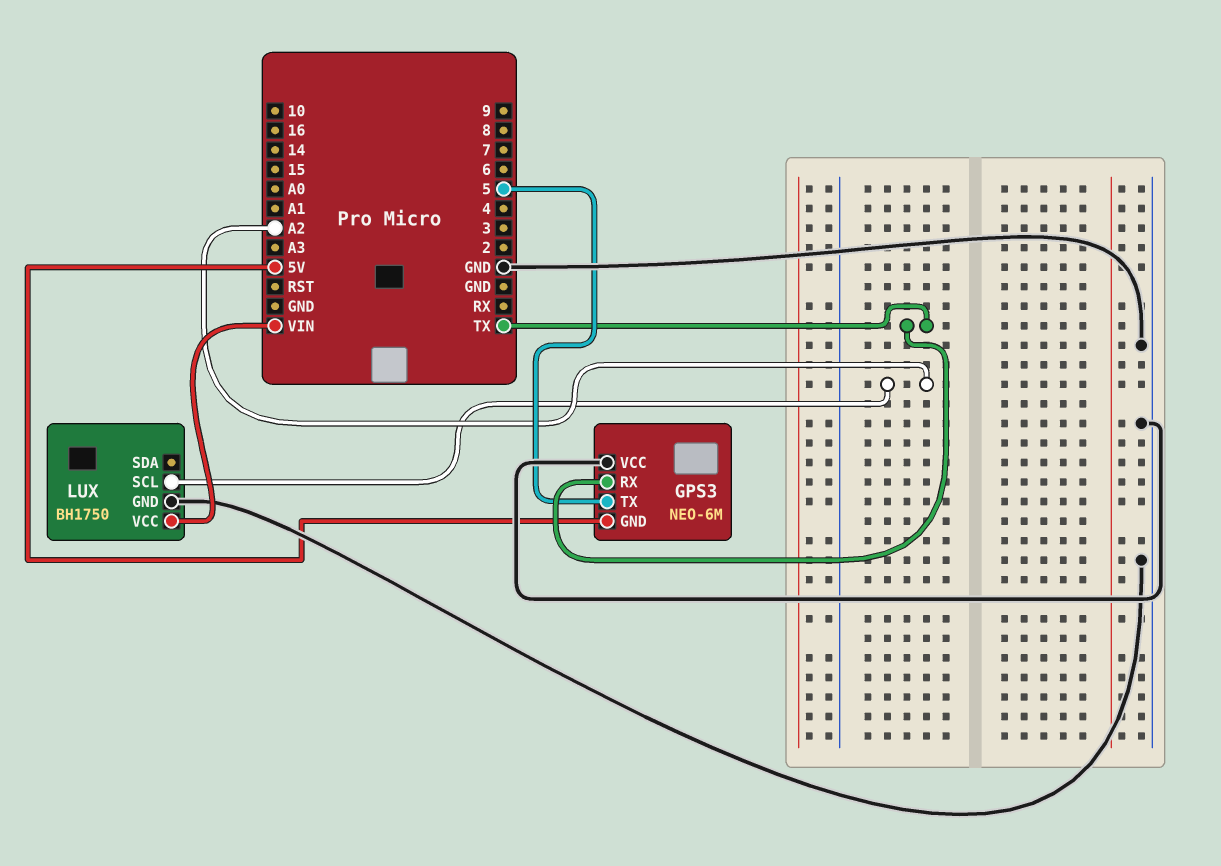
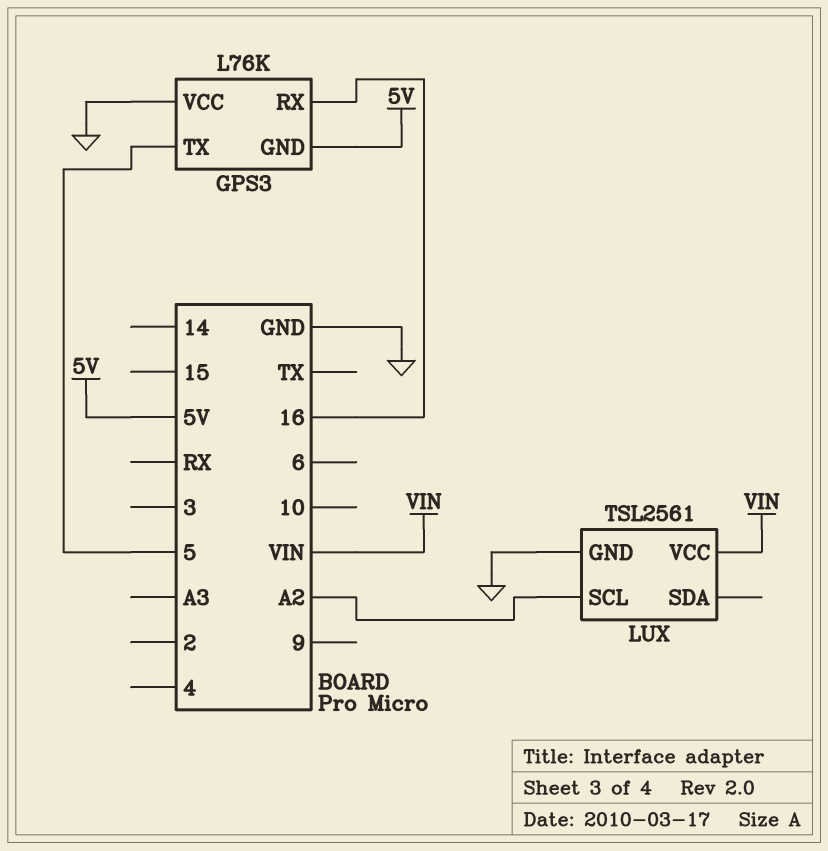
GPS3: NEO-6M -> L76K
GPS3 pin RX: TX -> 16
LUX: BH1750 -> TSL2561

